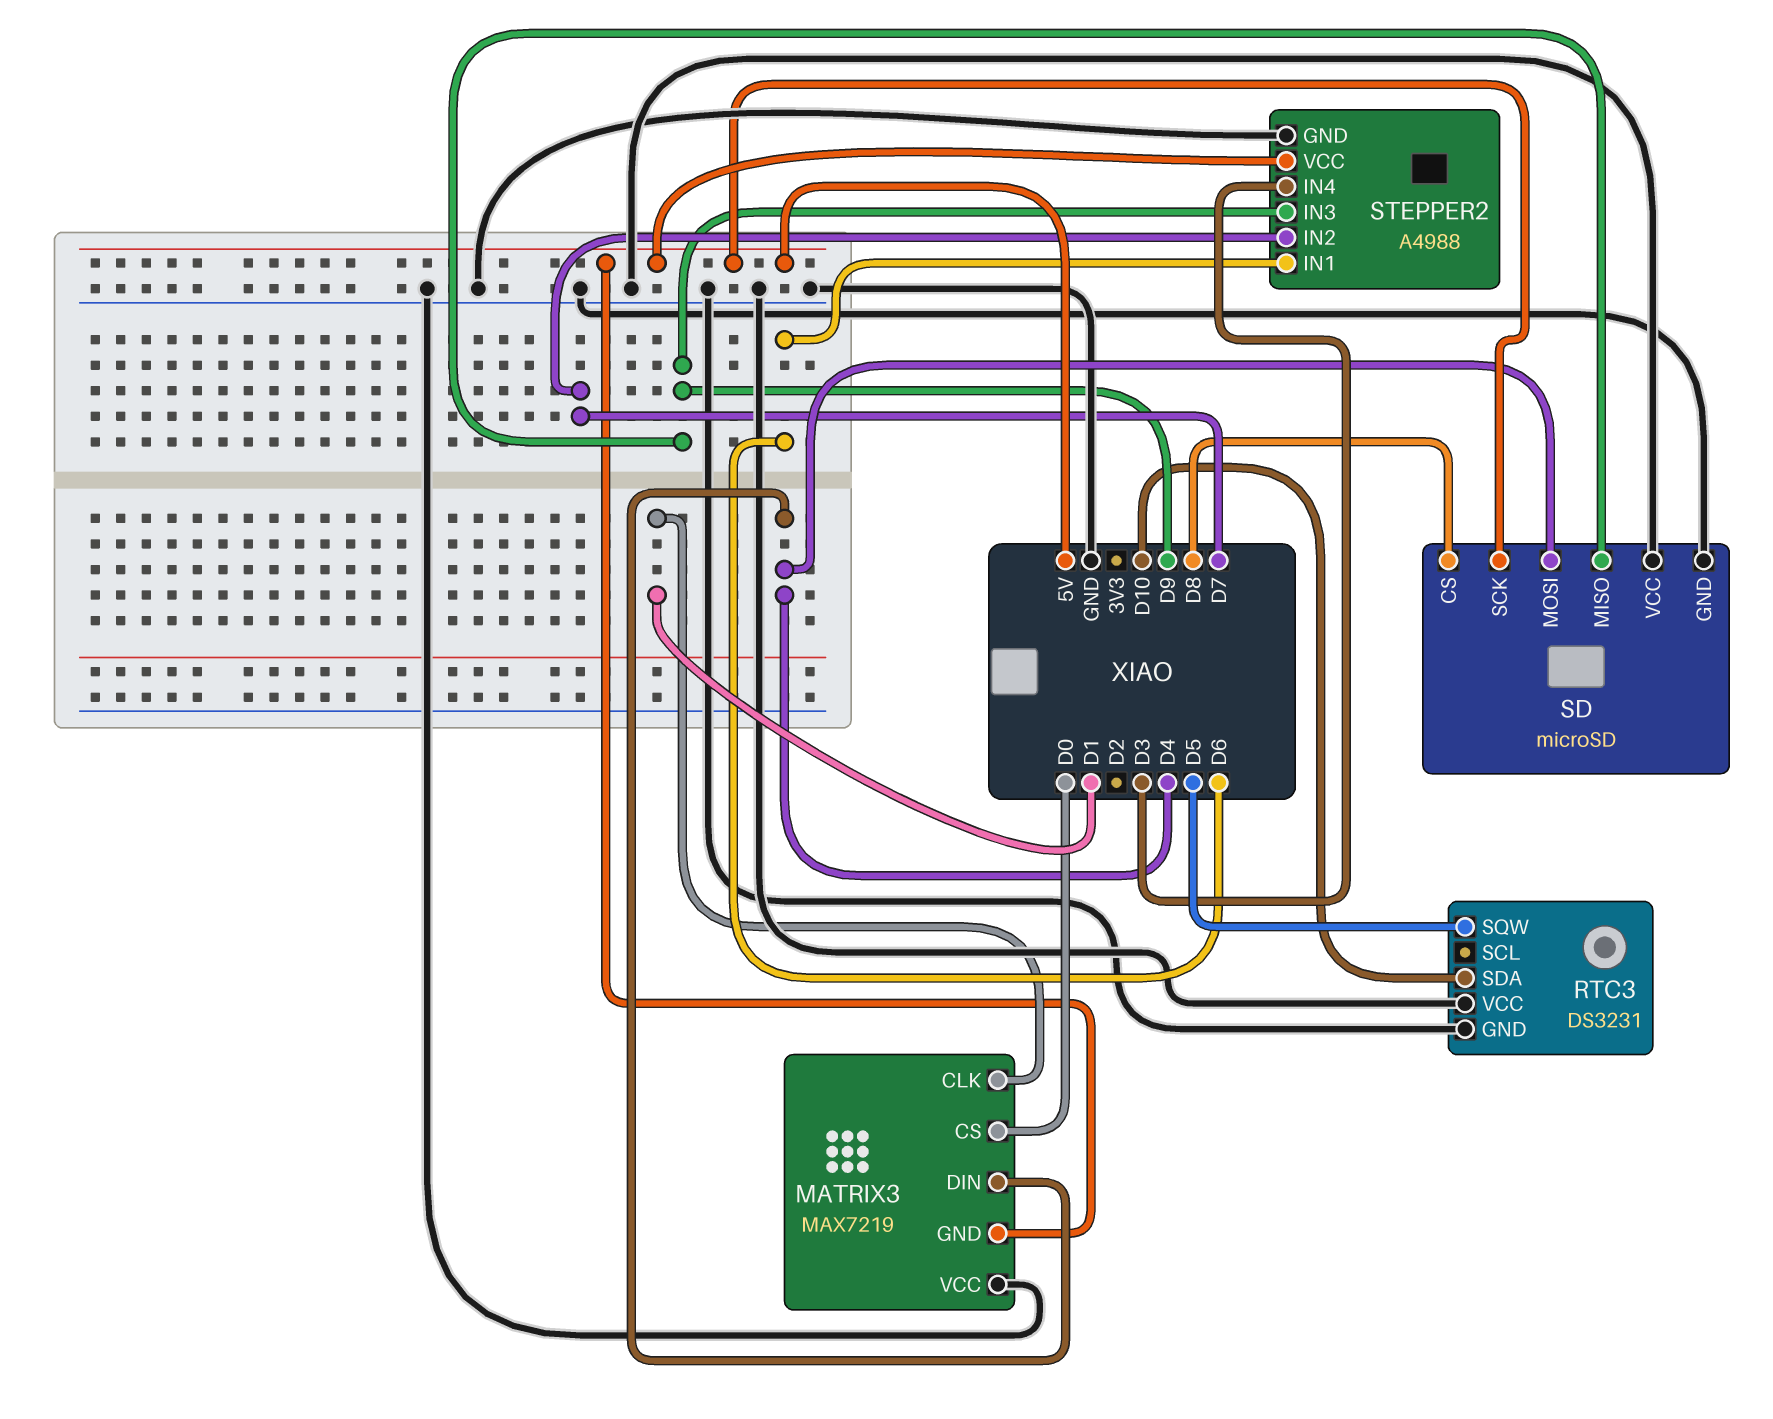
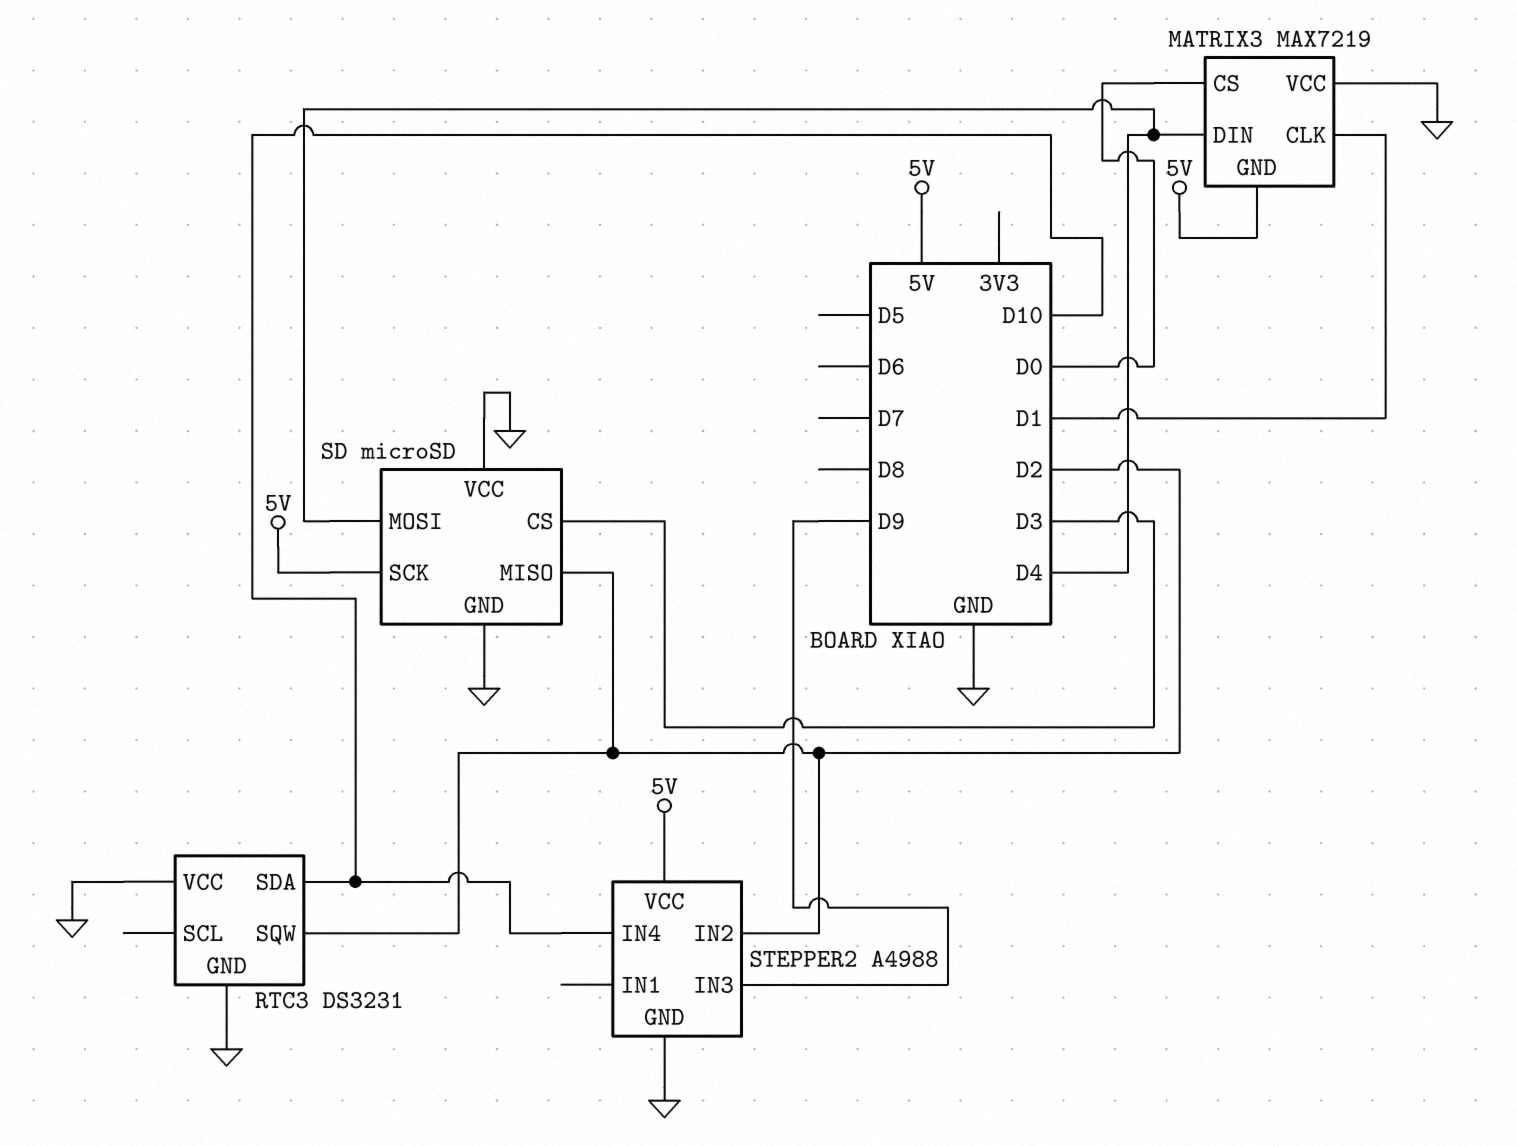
RTC3 pin SQW: D5 -> D2
SD pin CS: D8 -> D3
SD pin MISO: D9 -> D2
STEPPER2 pin IN1: D6 -> none
STEPPER2 pin IN2: D7 -> D2
STEPPER2 pin IN4: D3 -> D10

